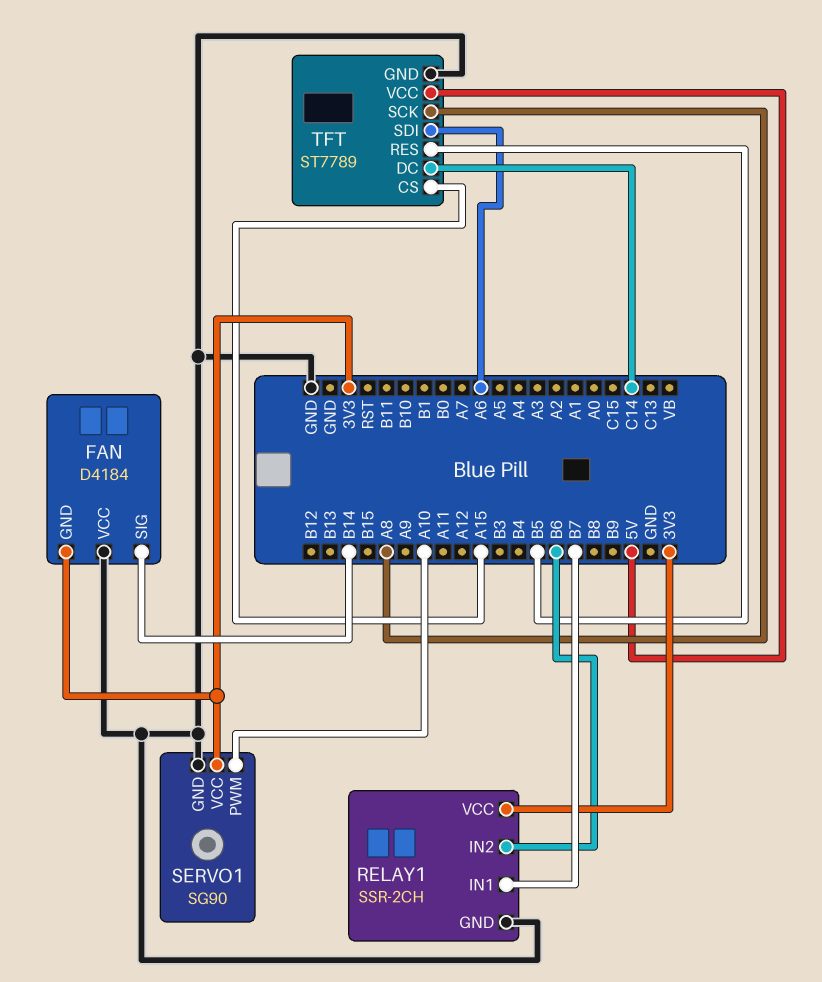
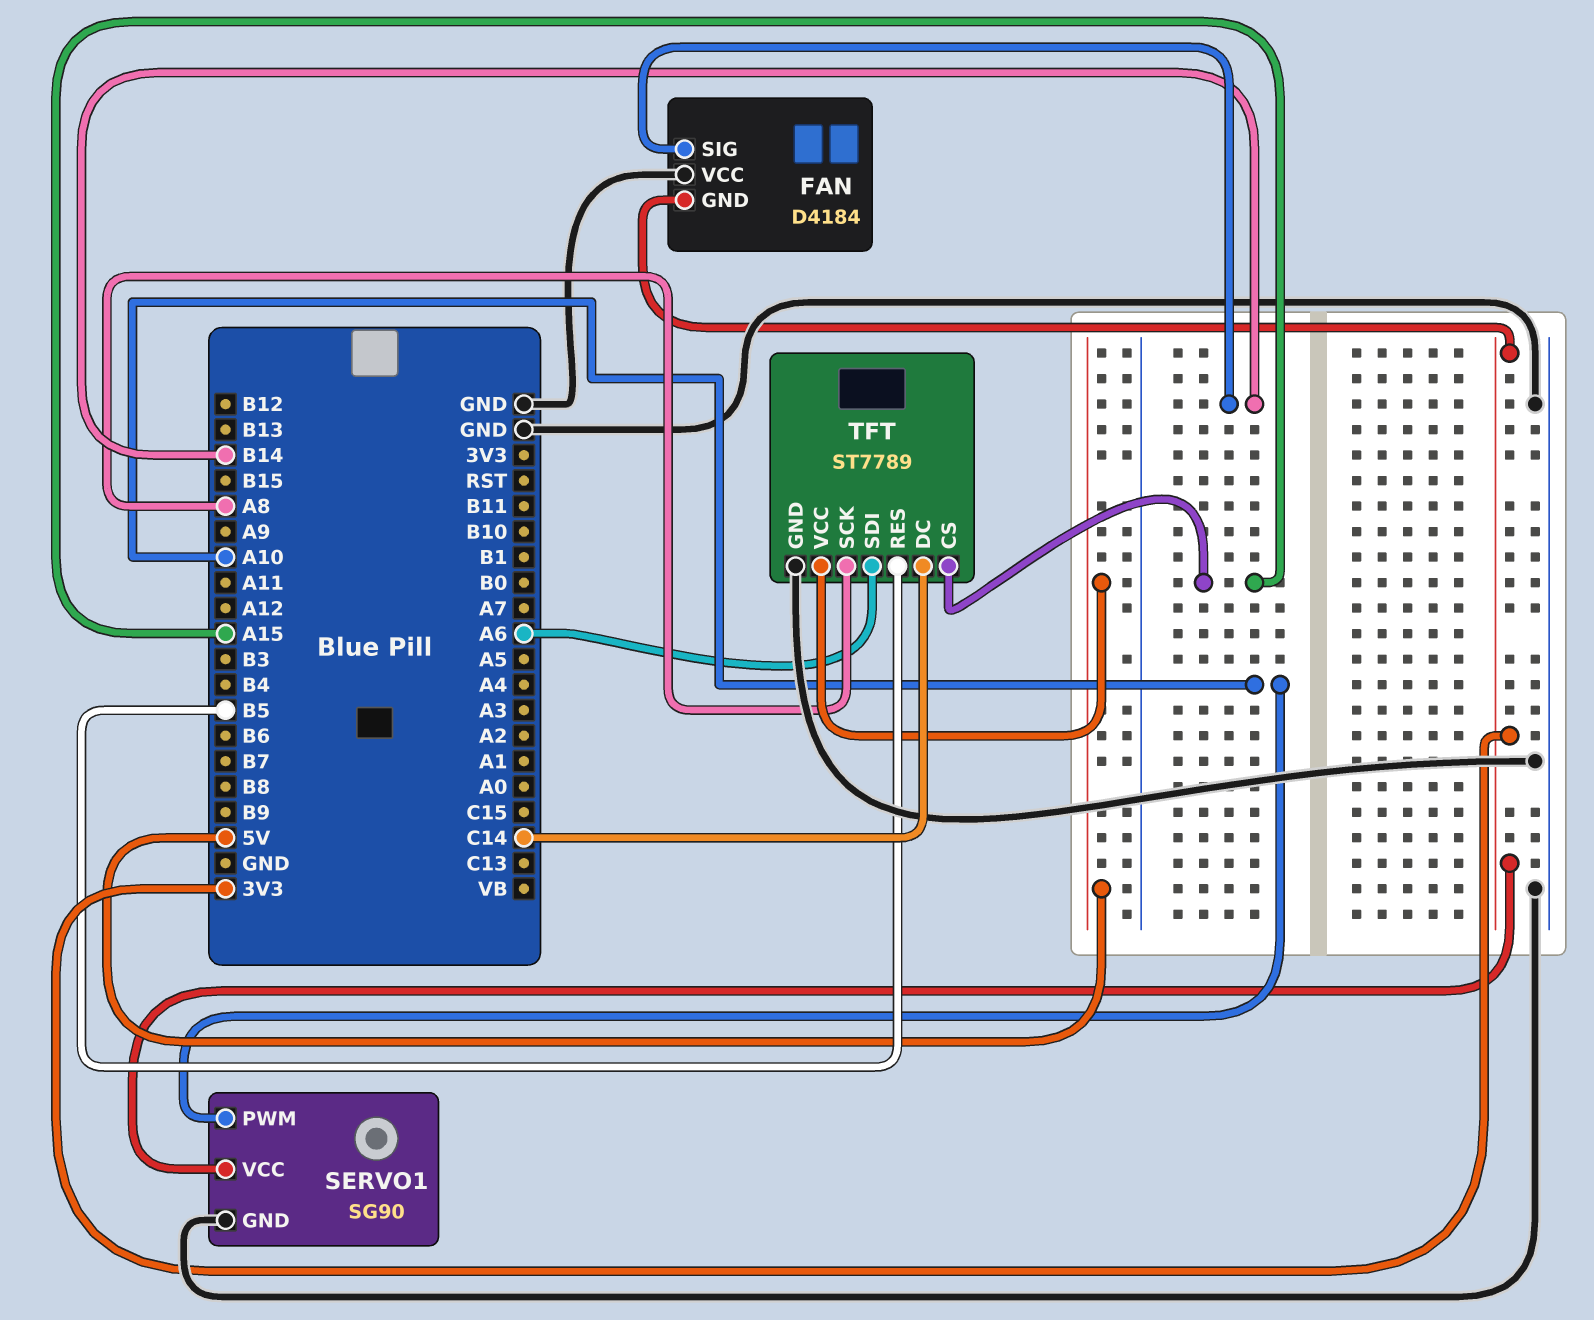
RELAY1: SSR-2CH -> none
RELAY1 pin GND: GND -> none
RELAY1 pin IN1: B7 -> none
RELAY1 pin IN2: B6 -> none
RELAY1 pin VCC: 3V3 -> none

